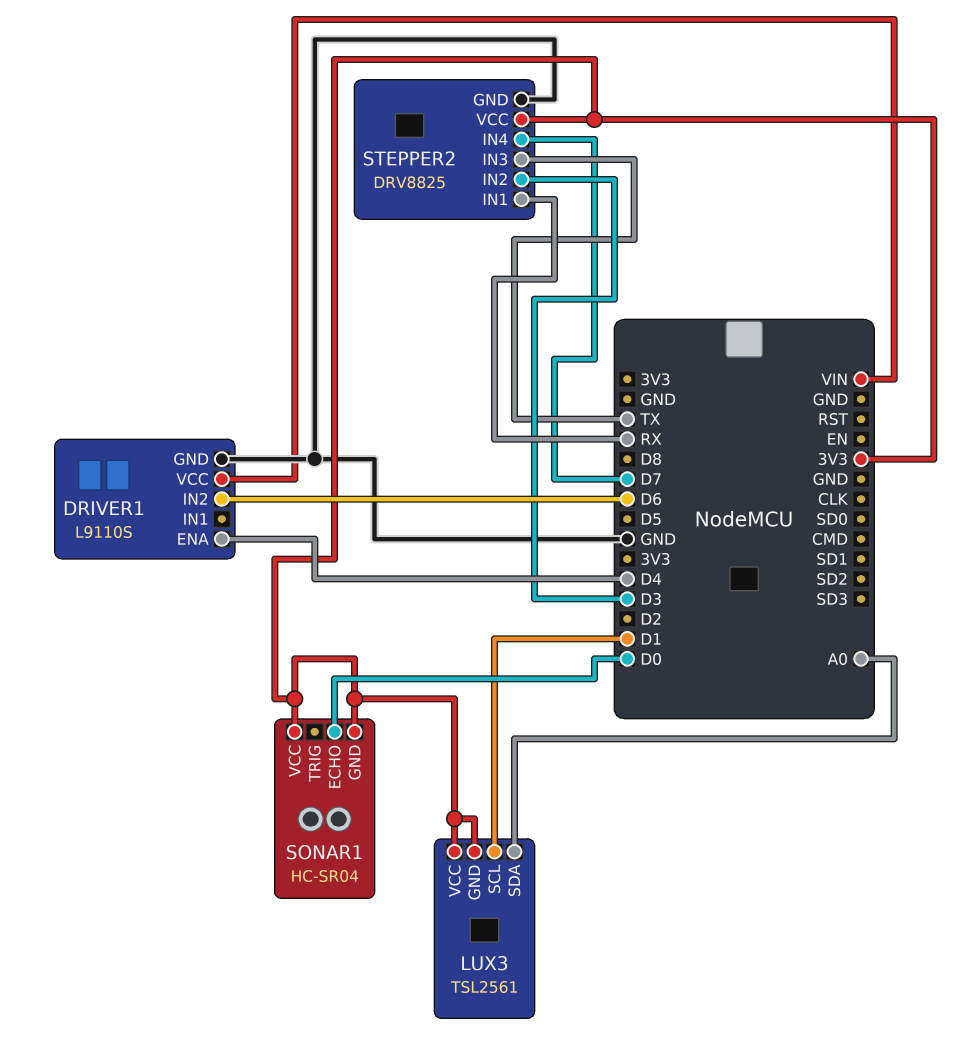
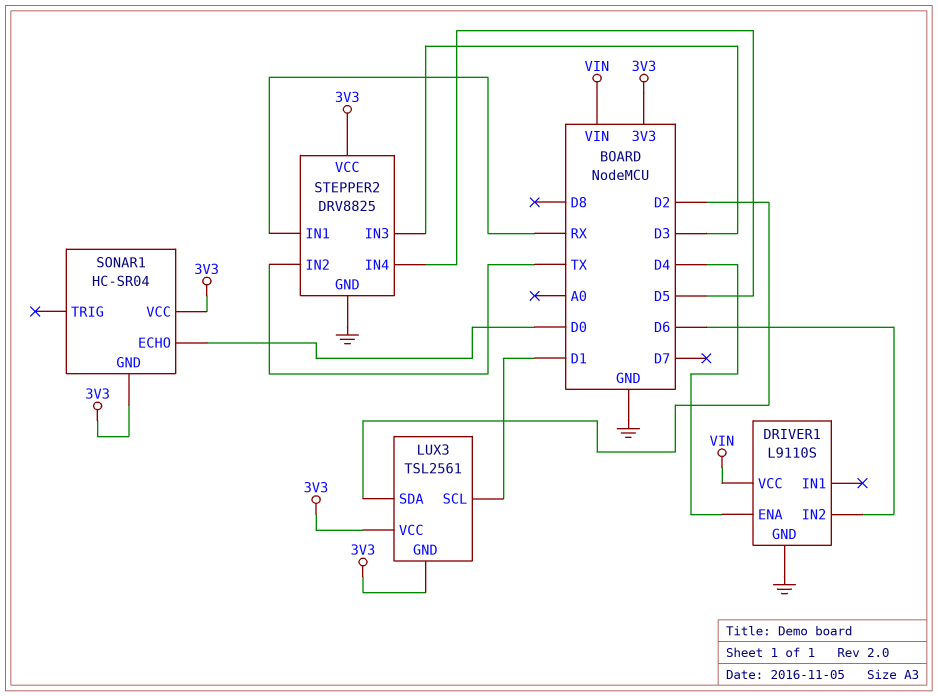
LUX3 pin SDA: A0 -> D2
STEPPER2 pin IN2: D3 -> TX
STEPPER2 pin IN3: TX -> D3
STEPPER2 pin IN4: D7 -> D5

